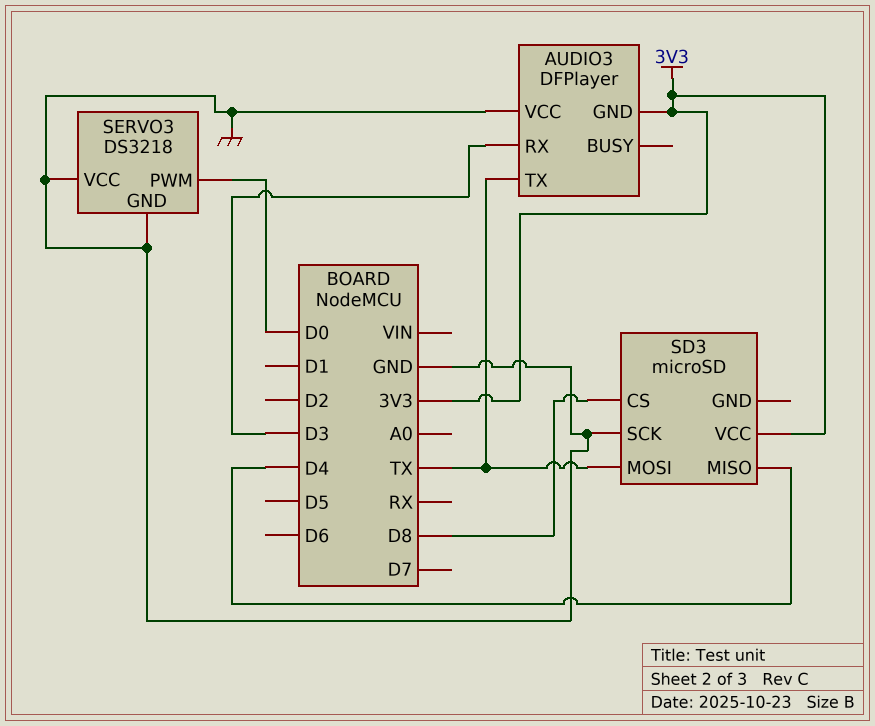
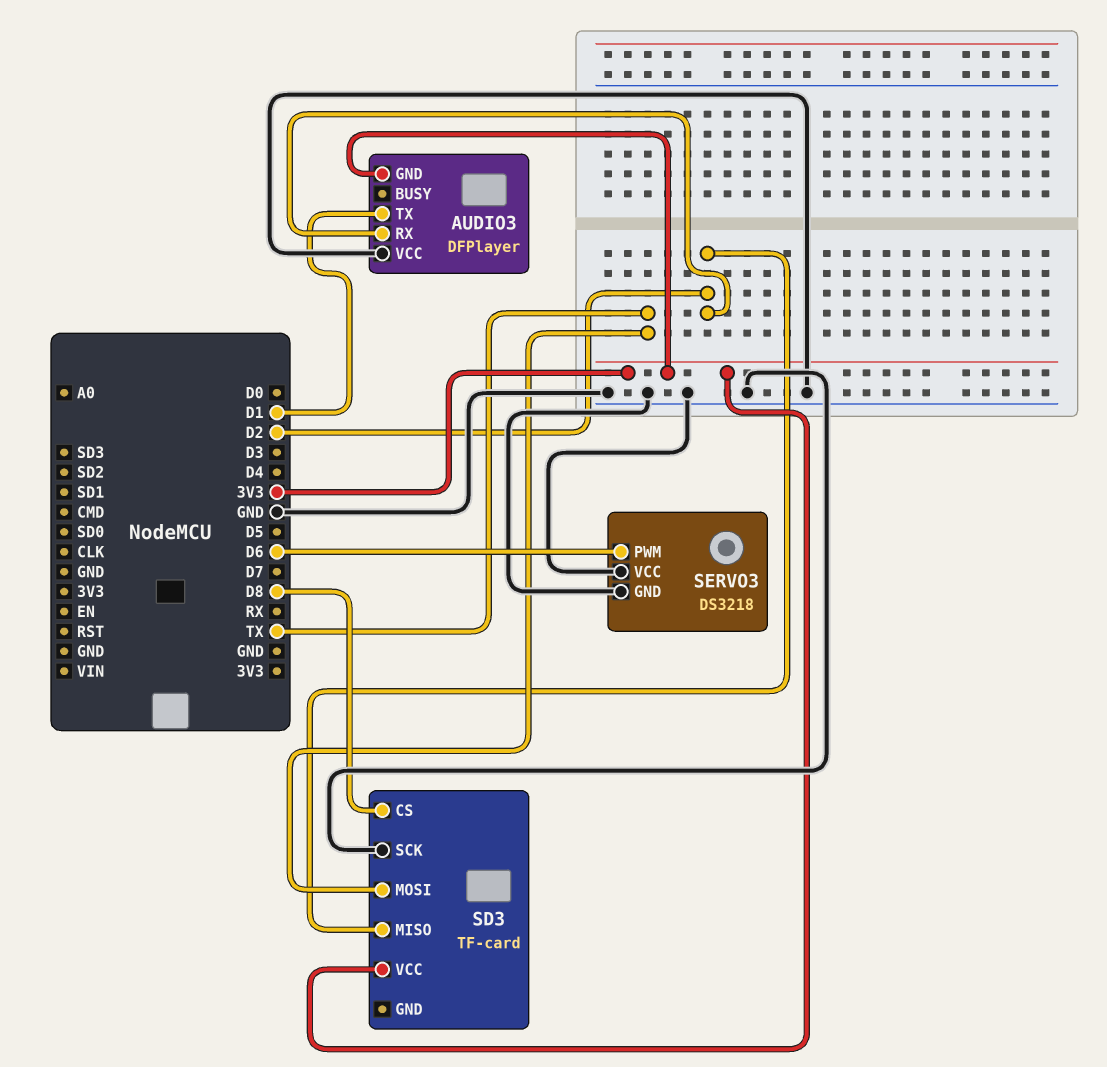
AUDIO3 pin RX: D3 -> D2
AUDIO3 pin TX: TX -> D1
SD3: microSD -> TF-card
SD3 pin MISO: D4 -> D2
SERVO3 pin PWM: D0 -> D6

